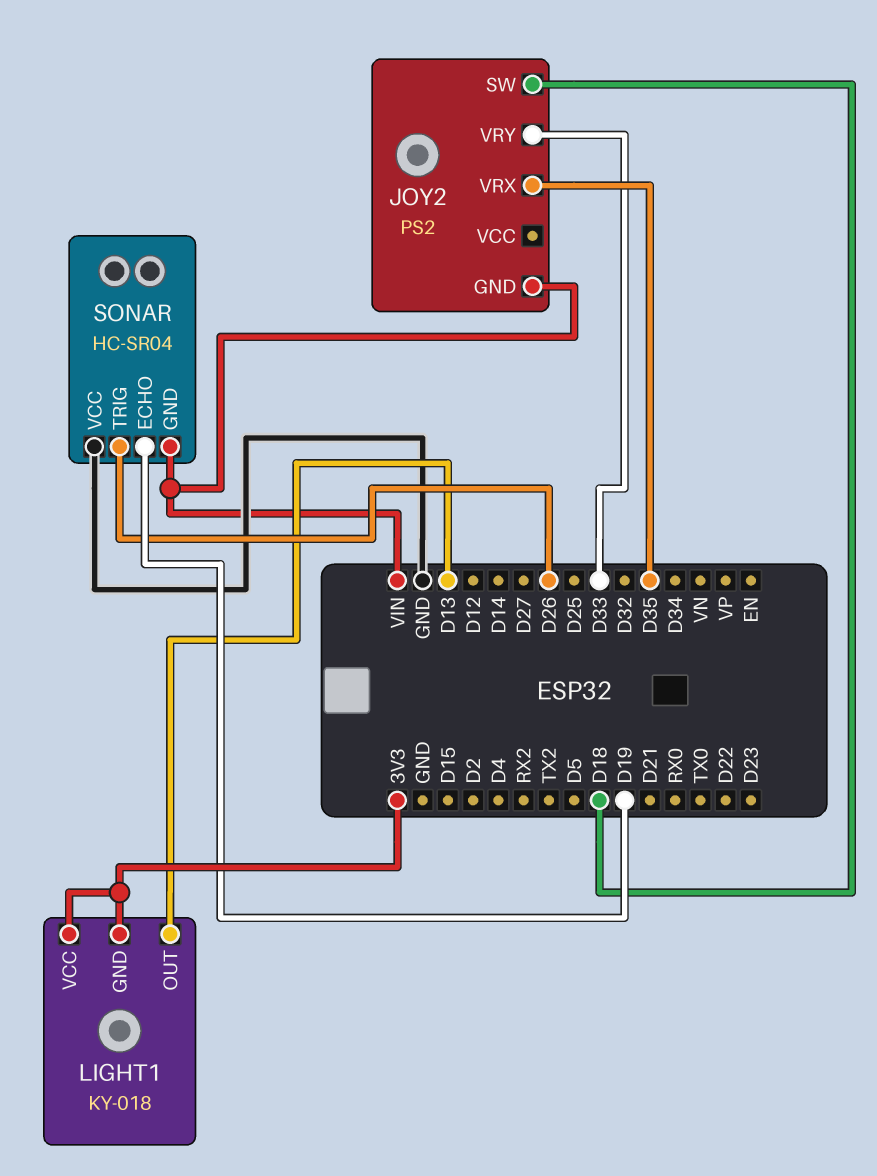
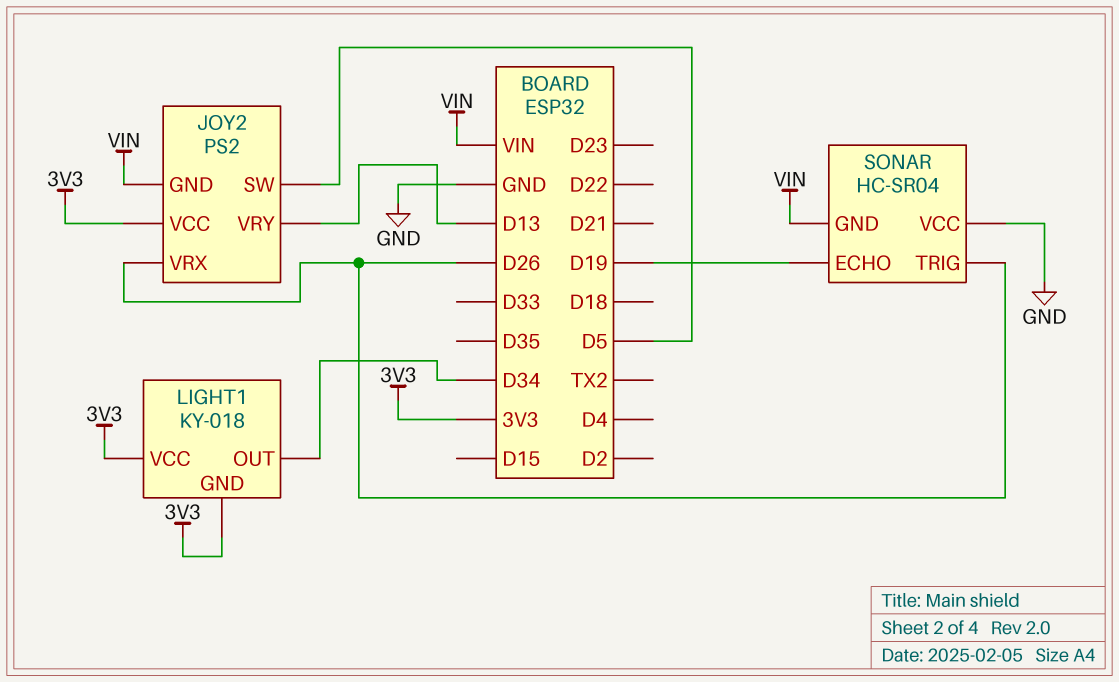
JOY2 pin SW: D18 -> D5
JOY2 pin VCC: none -> 3V3
JOY2 pin VRX: D35 -> D26
JOY2 pin VRY: D33 -> D13
LIGHT1 pin OUT: D13 -> D34

